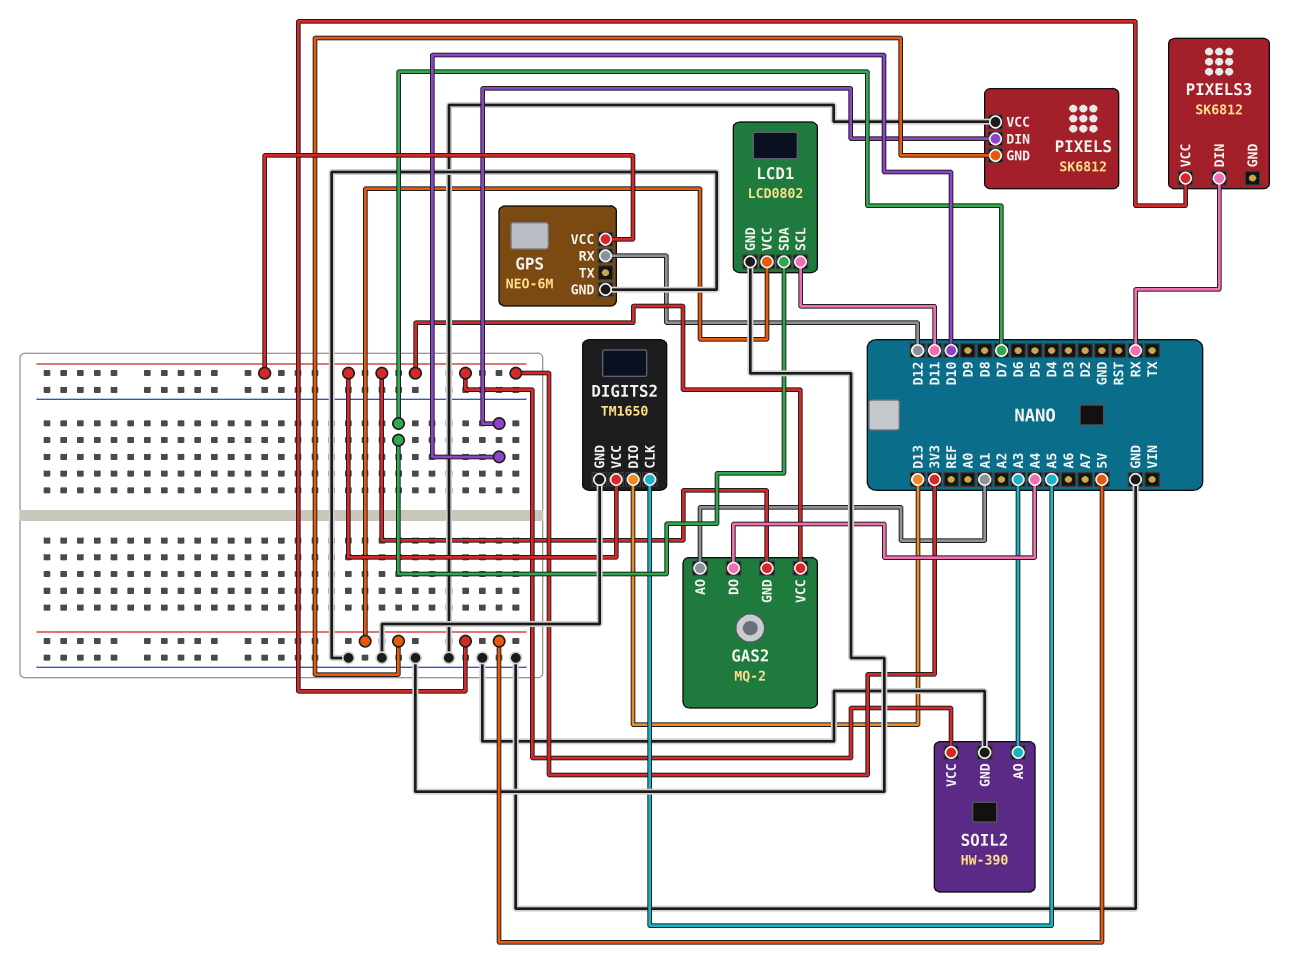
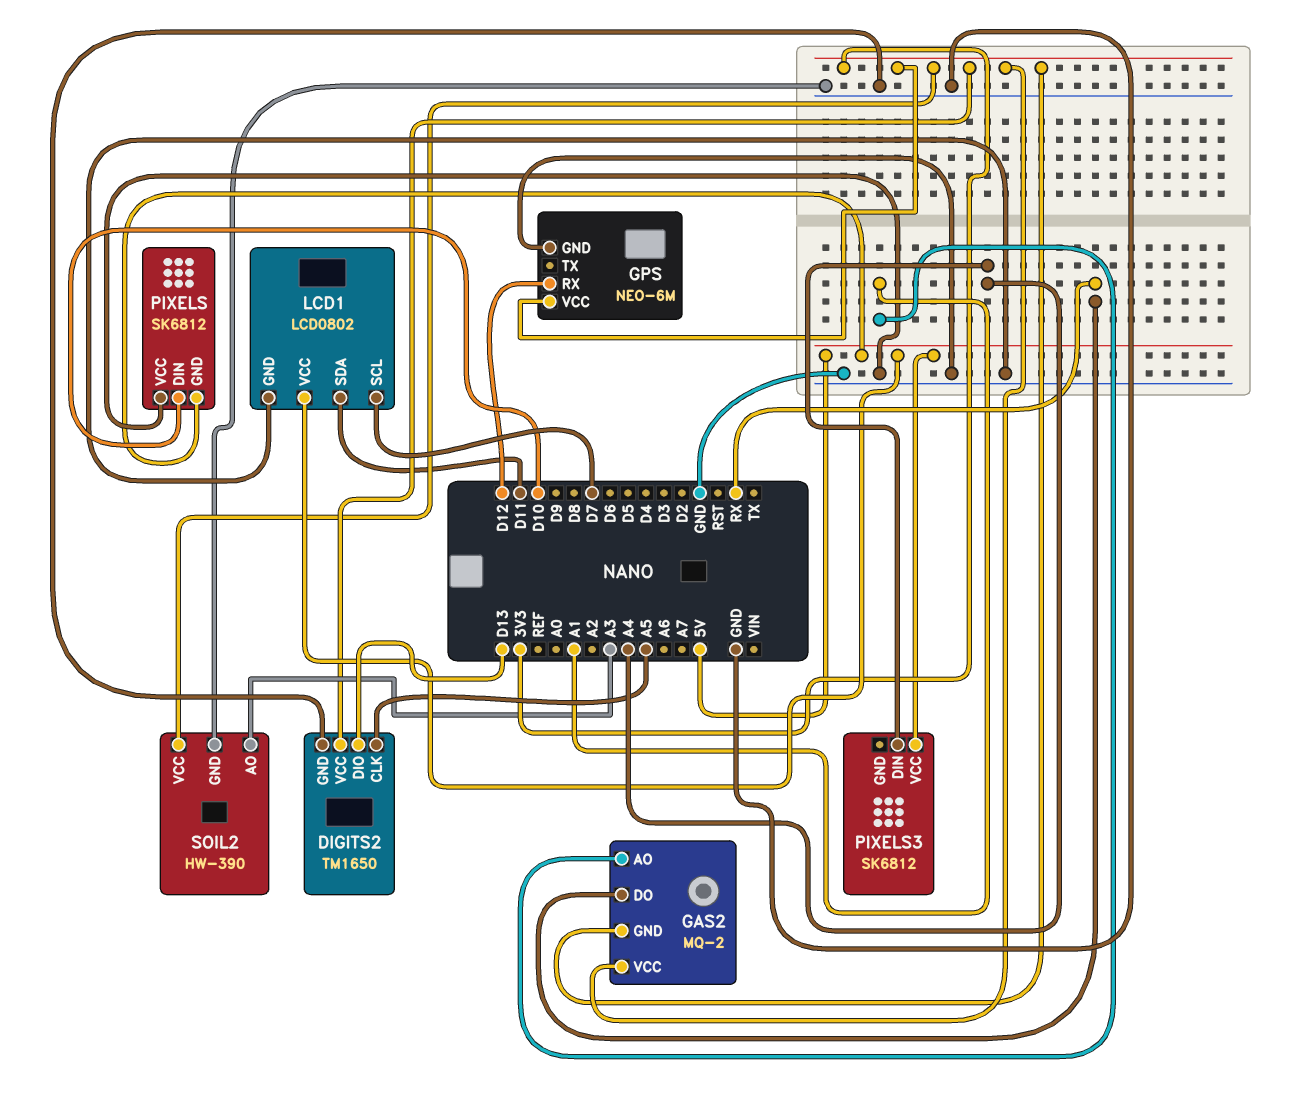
GAS2 pin DO: A4 -> RX
LCD1 pin SCL: D11 -> D7
LCD1 pin SDA: D7 -> D11
PIXELS3 pin DIN: RX -> A4

